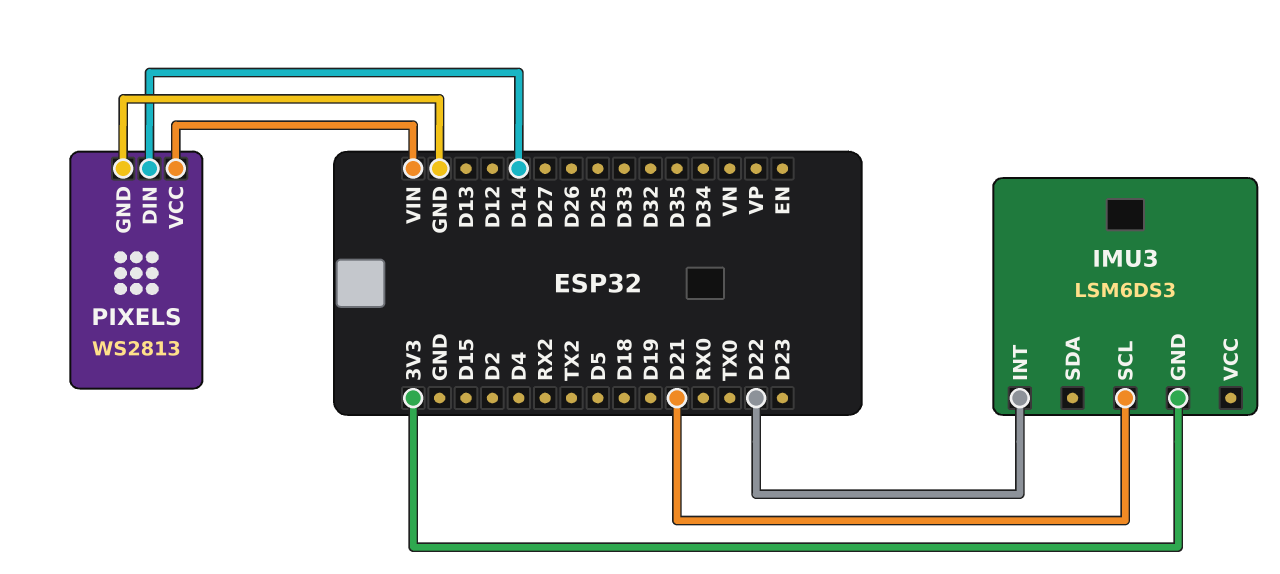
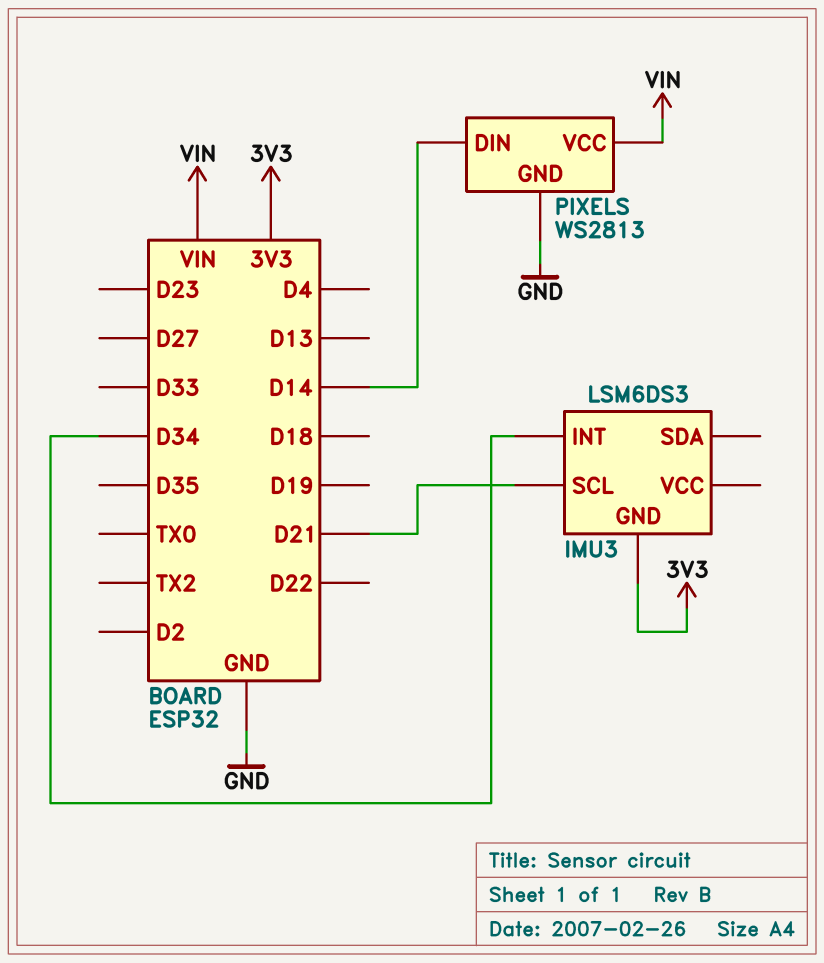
IMU3 pin INT: D22 -> D34

